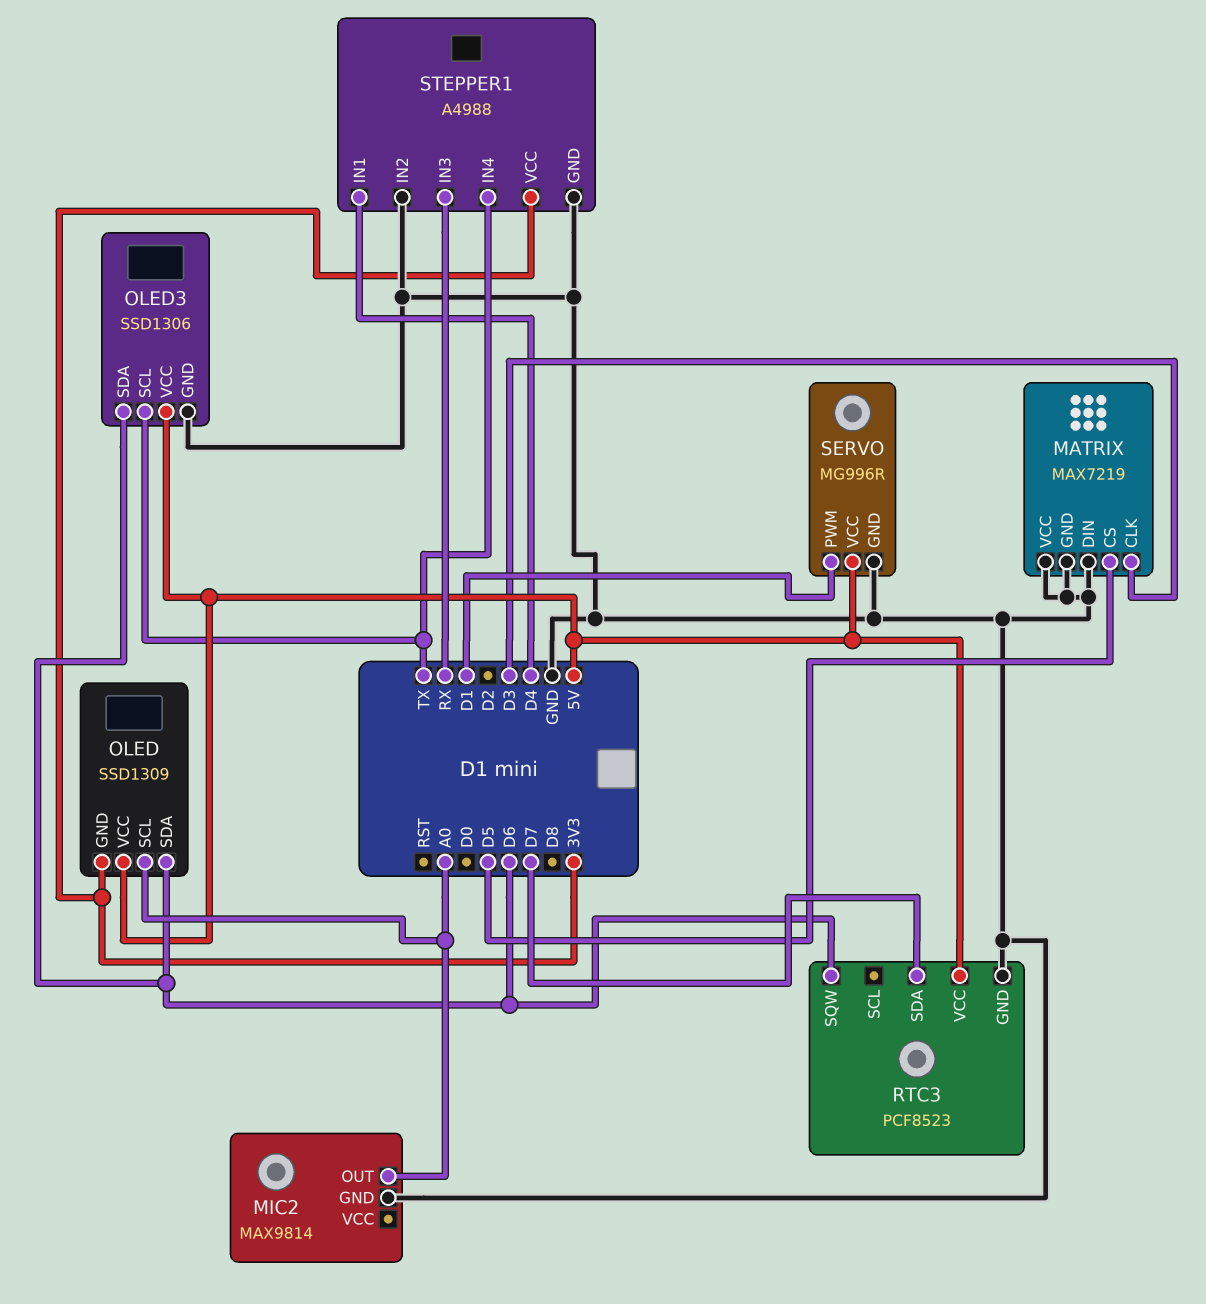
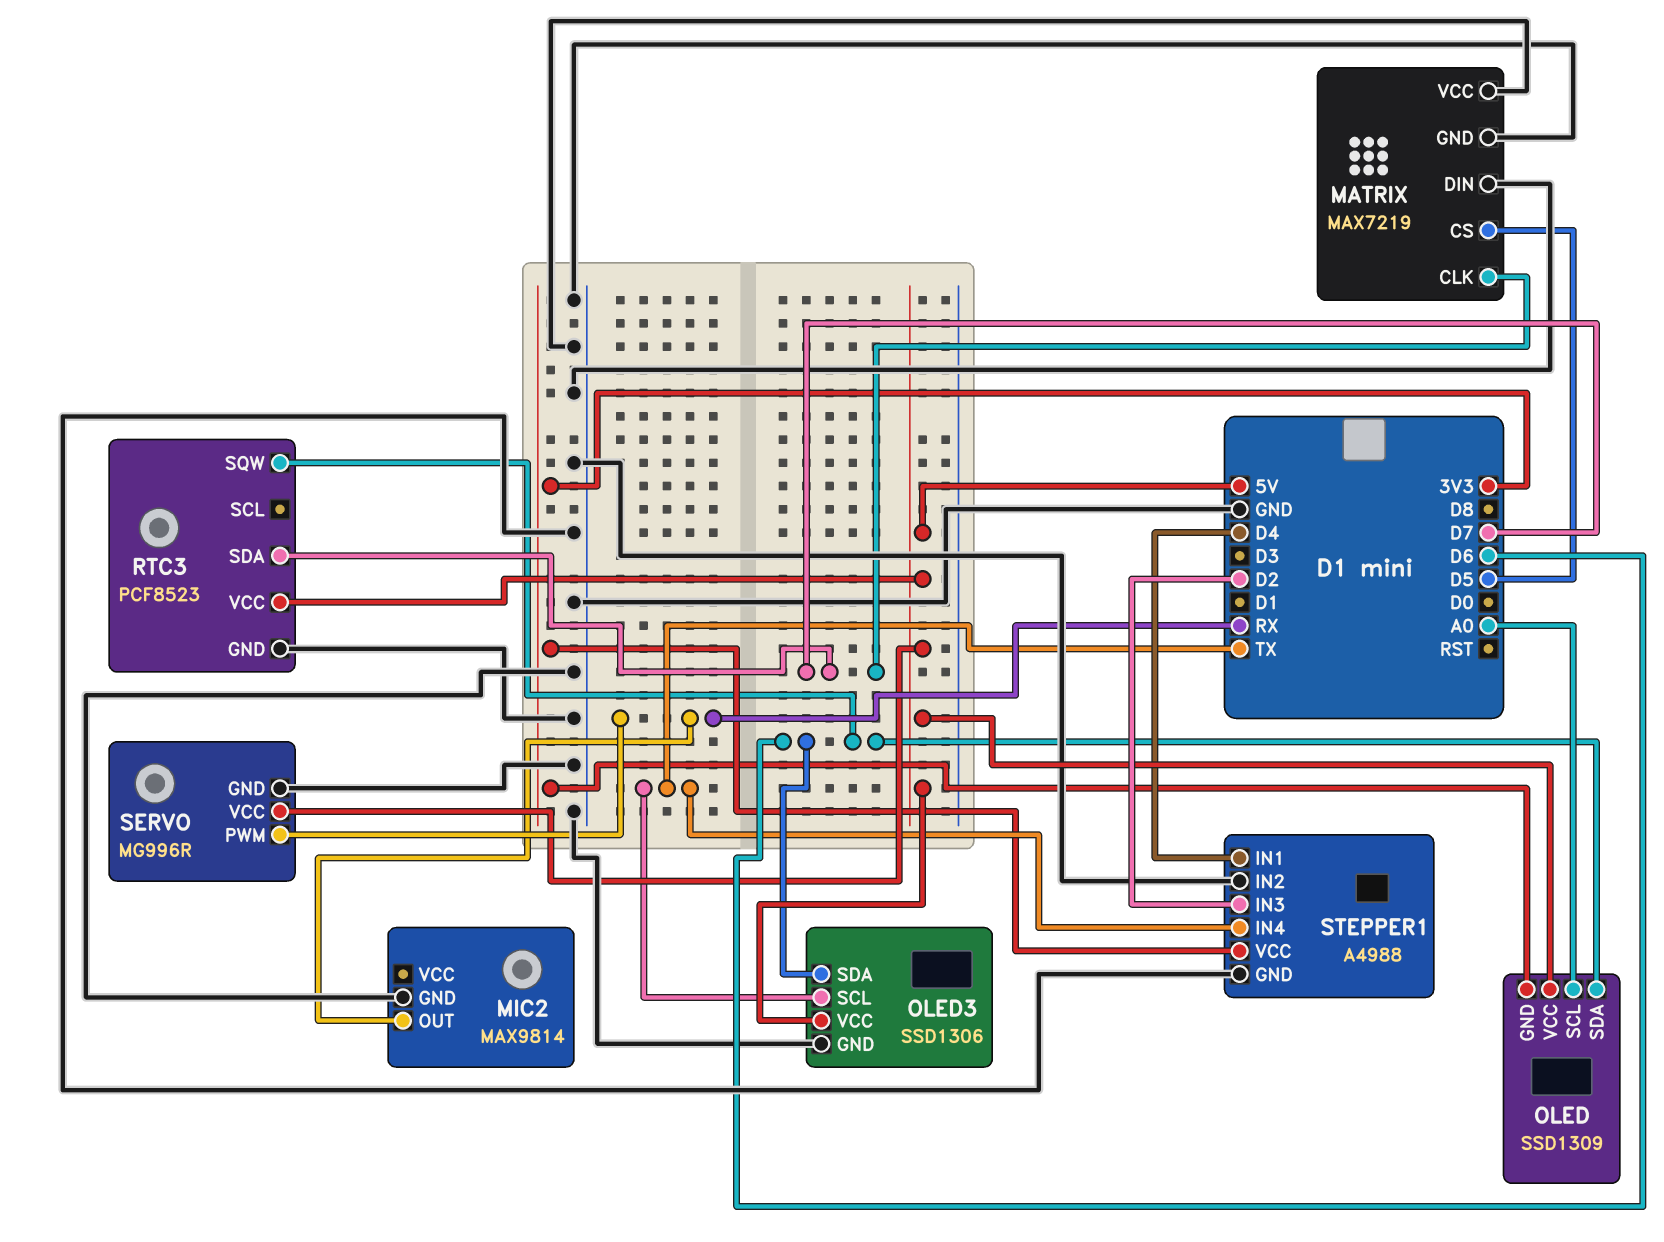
MATRIX pin CLK: D3 -> D7
MIC2 pin OUT: A0 -> RX
SERVO pin PWM: D1 -> RX
STEPPER1 pin IN3: RX -> D2

